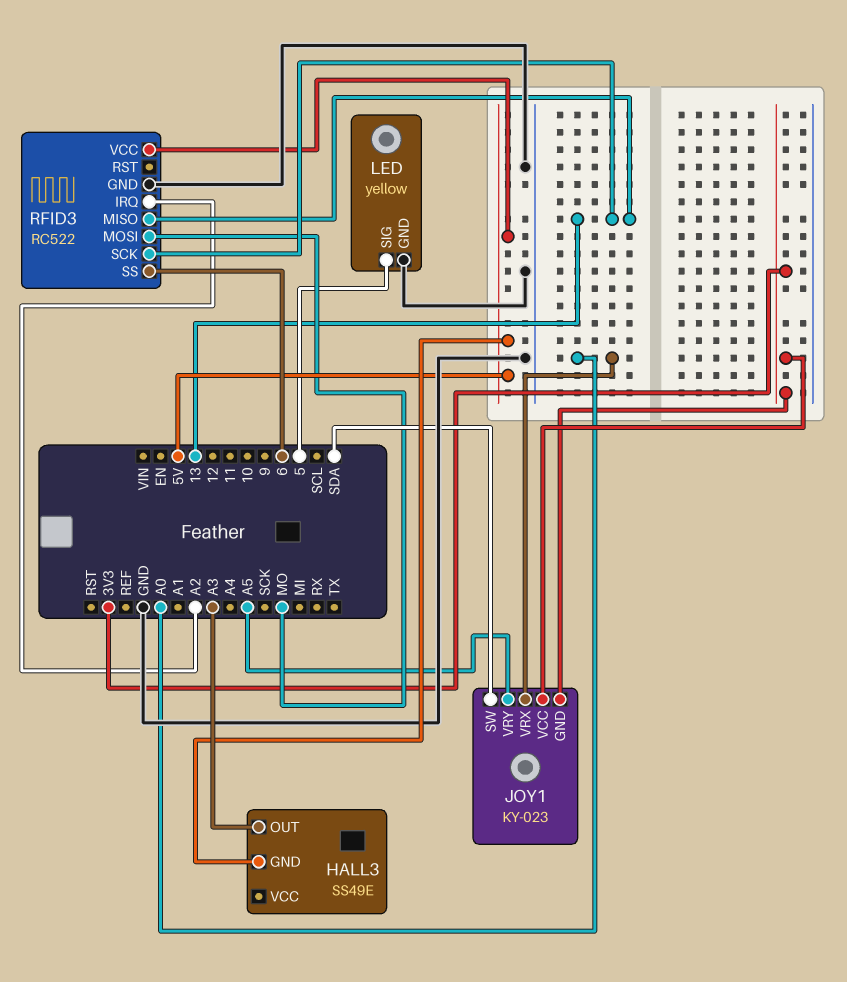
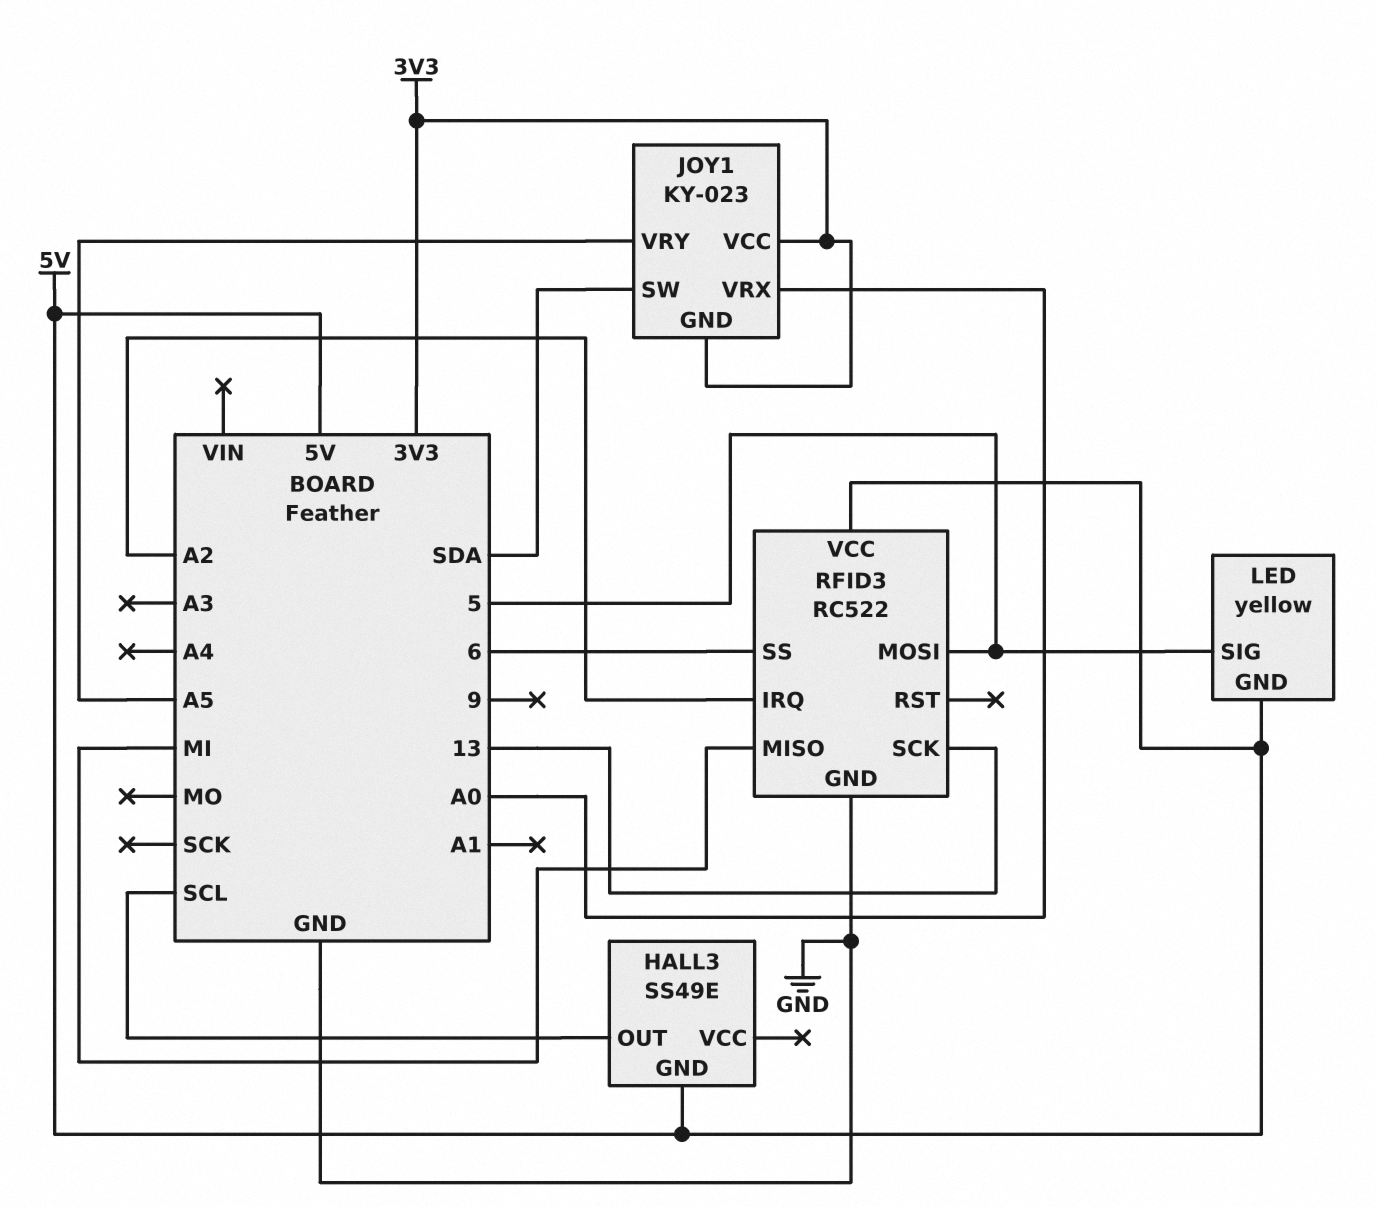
HALL3 pin OUT: A3 -> SCL
LED pin GND: GND -> 5V
RFID3 pin MISO: 13 -> MI
RFID3 pin MOSI: MO -> 5

